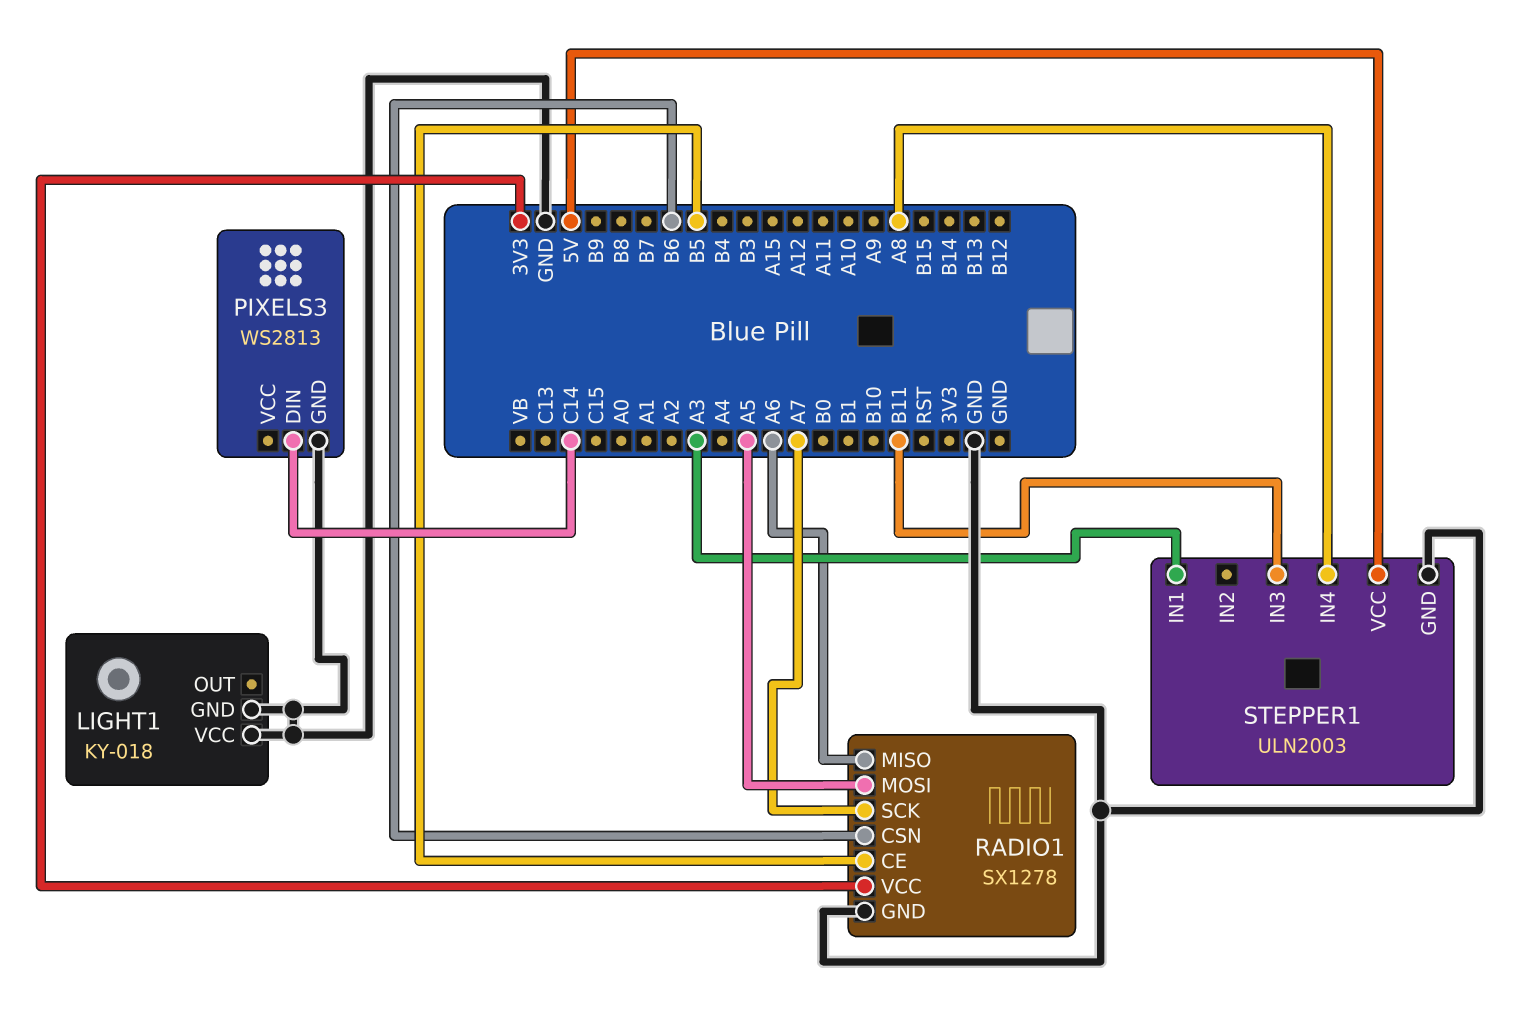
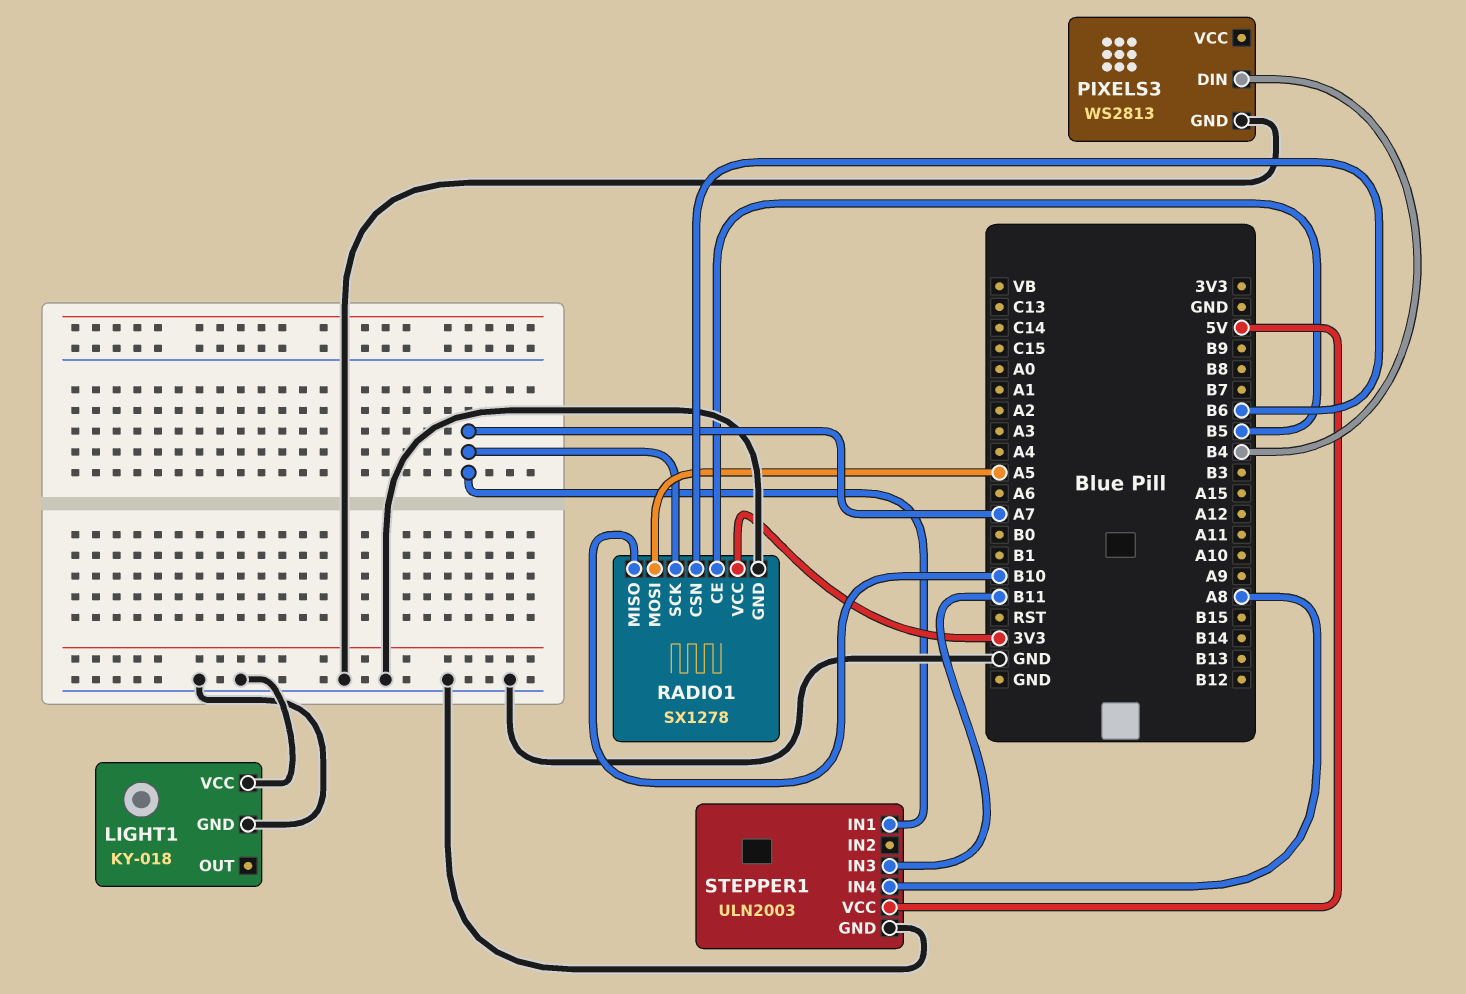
PIXELS3 pin DIN: C14 -> B4
RADIO1 pin MISO: A6 -> B10
STEPPER1 pin IN1: A3 -> A7

